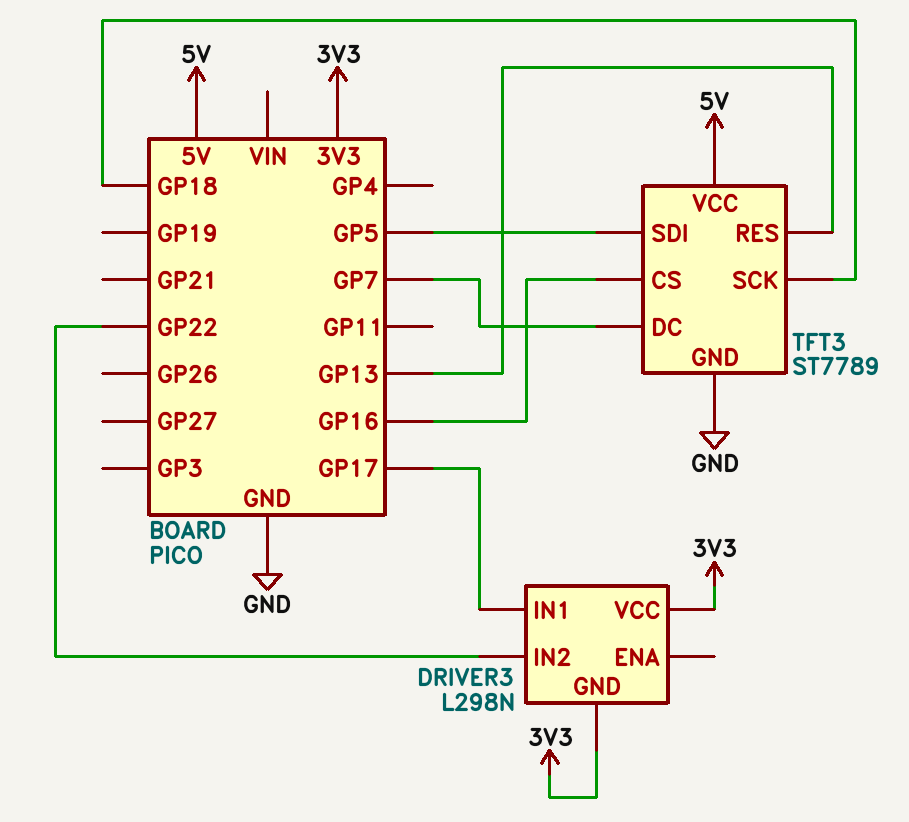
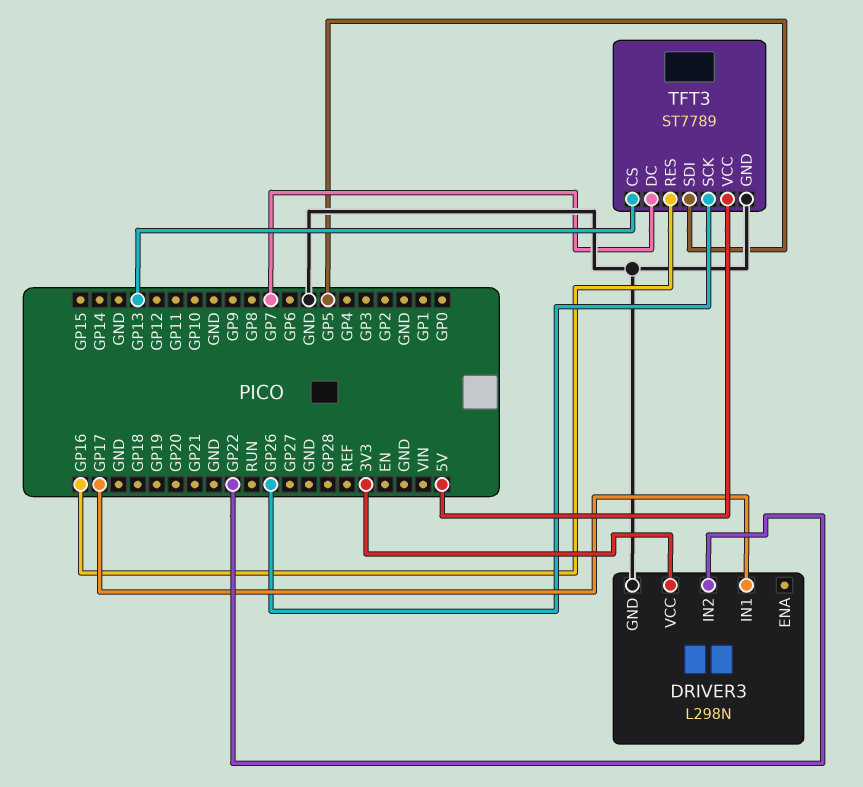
DRIVER3 pin GND: 3V3 -> GND
TFT3 pin CS: GP16 -> GP13
TFT3 pin RES: GP13 -> GP16
TFT3 pin SCK: GP18 -> GP26

